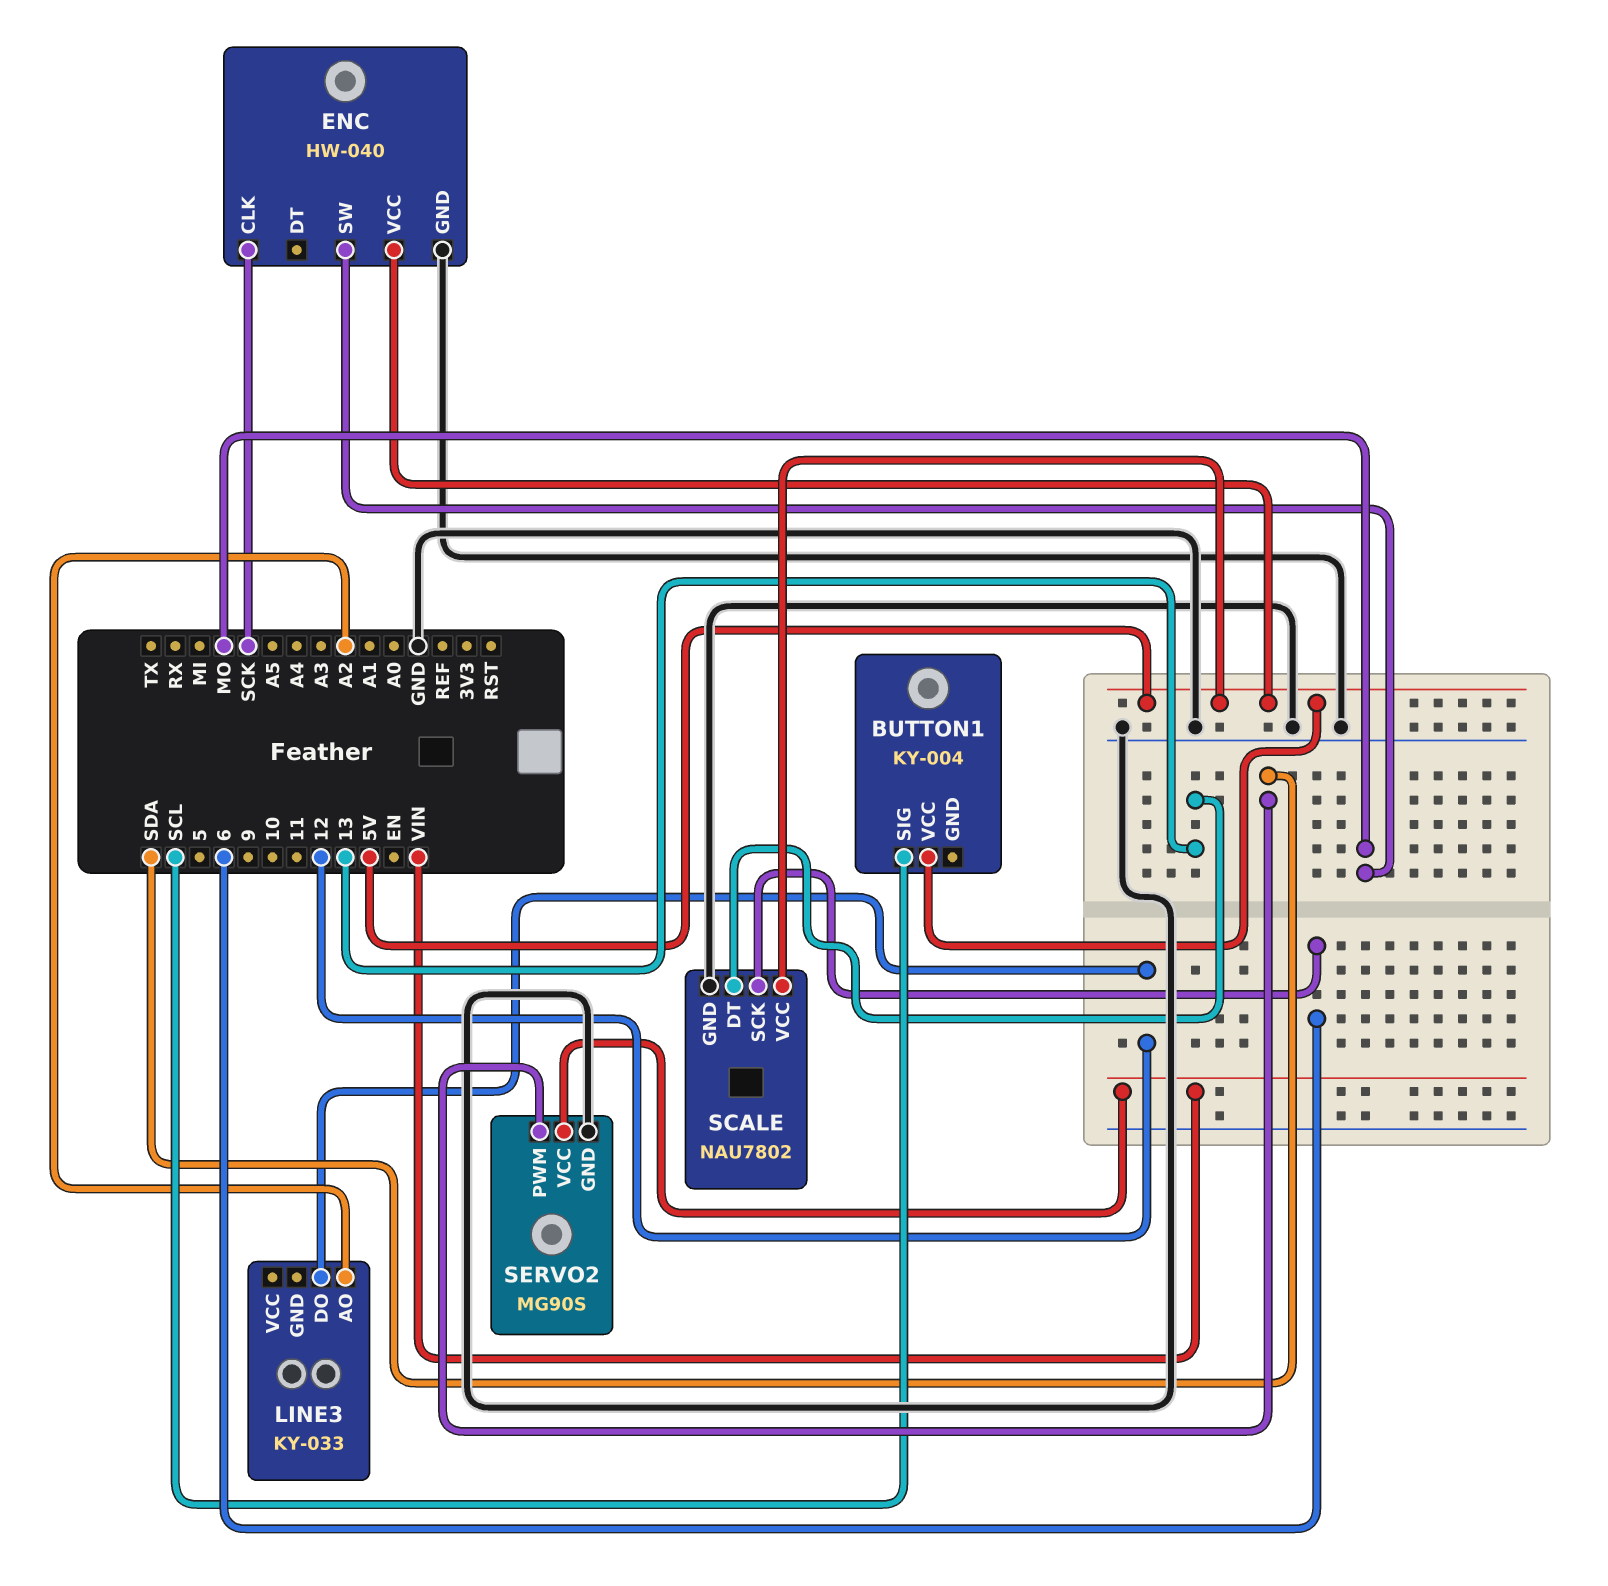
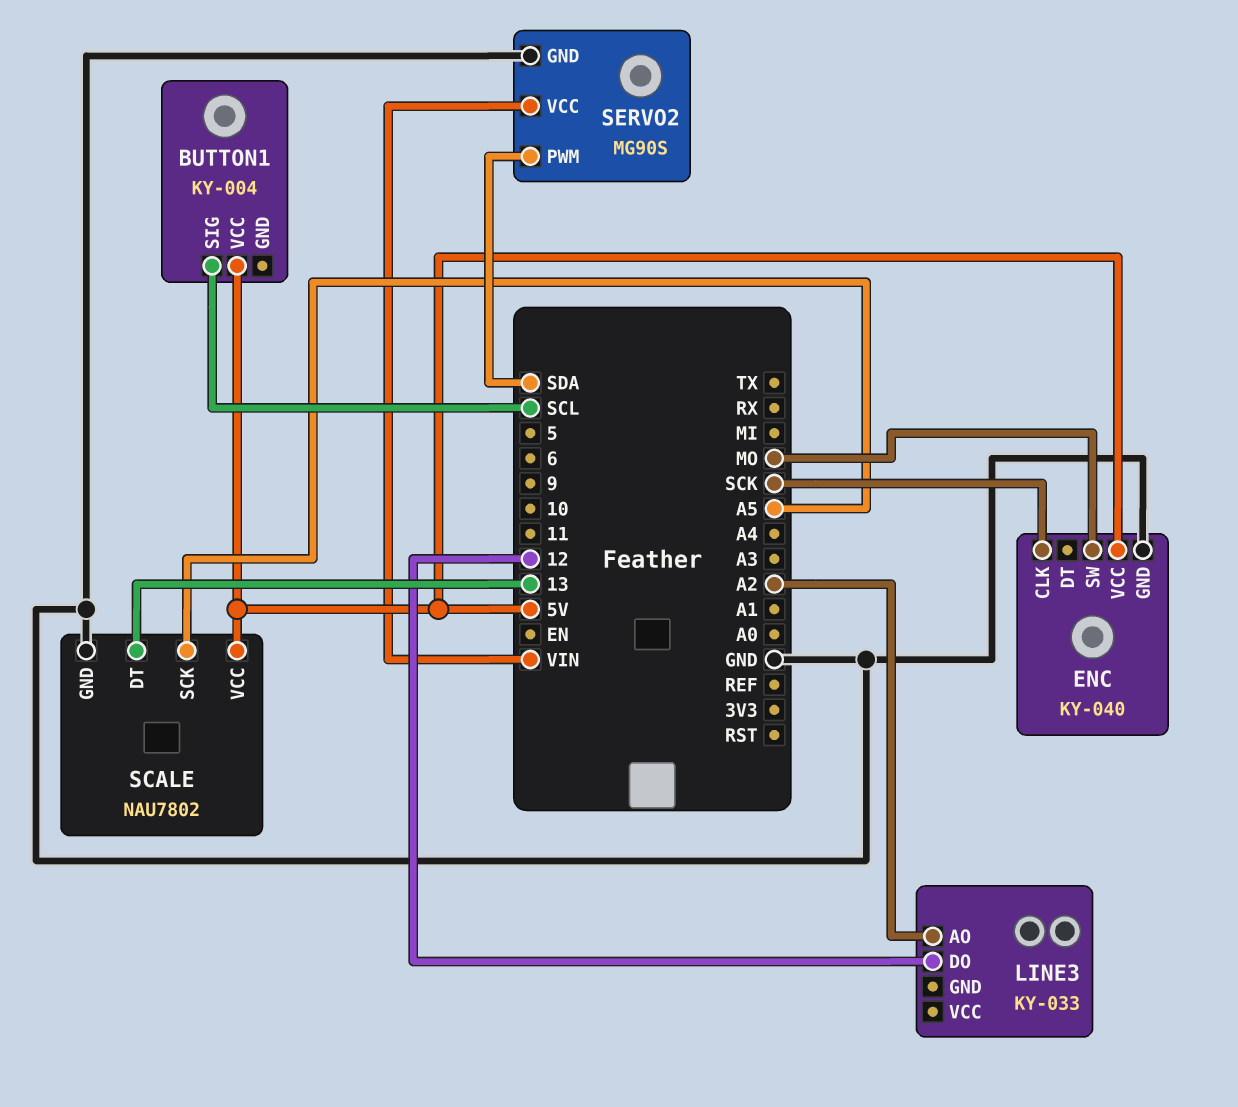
ENC: HW-040 -> KY-040
SCALE pin SCK: 6 -> A5

